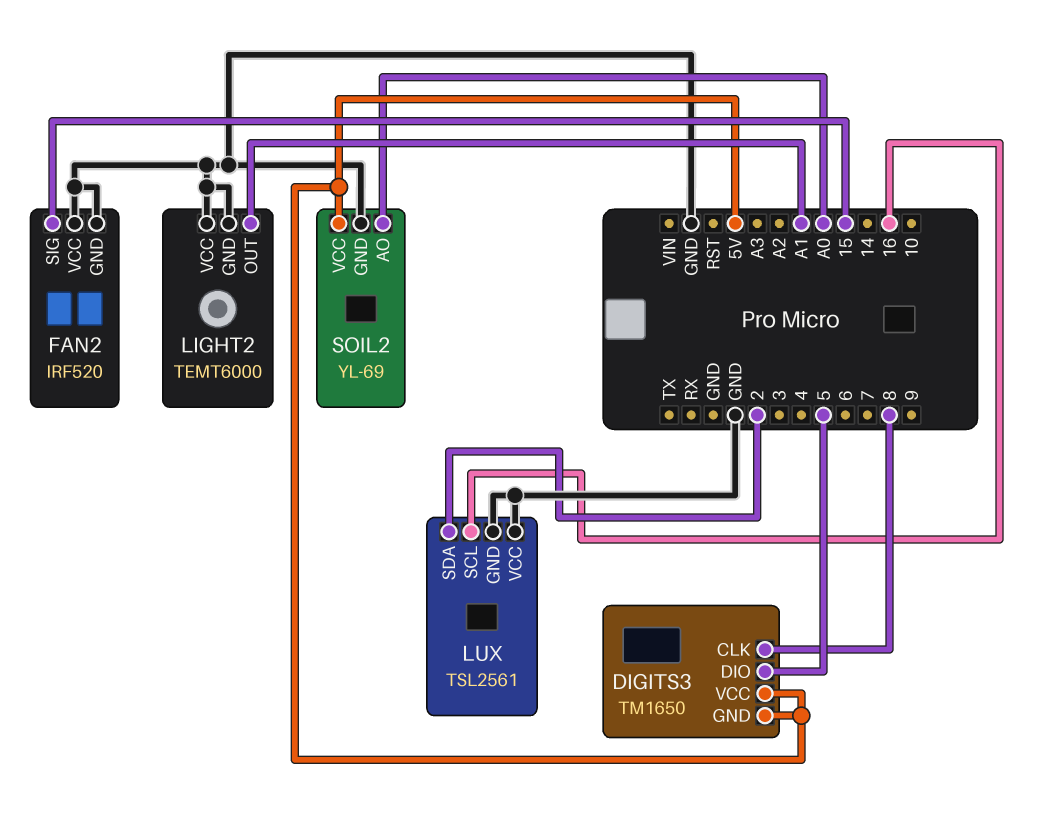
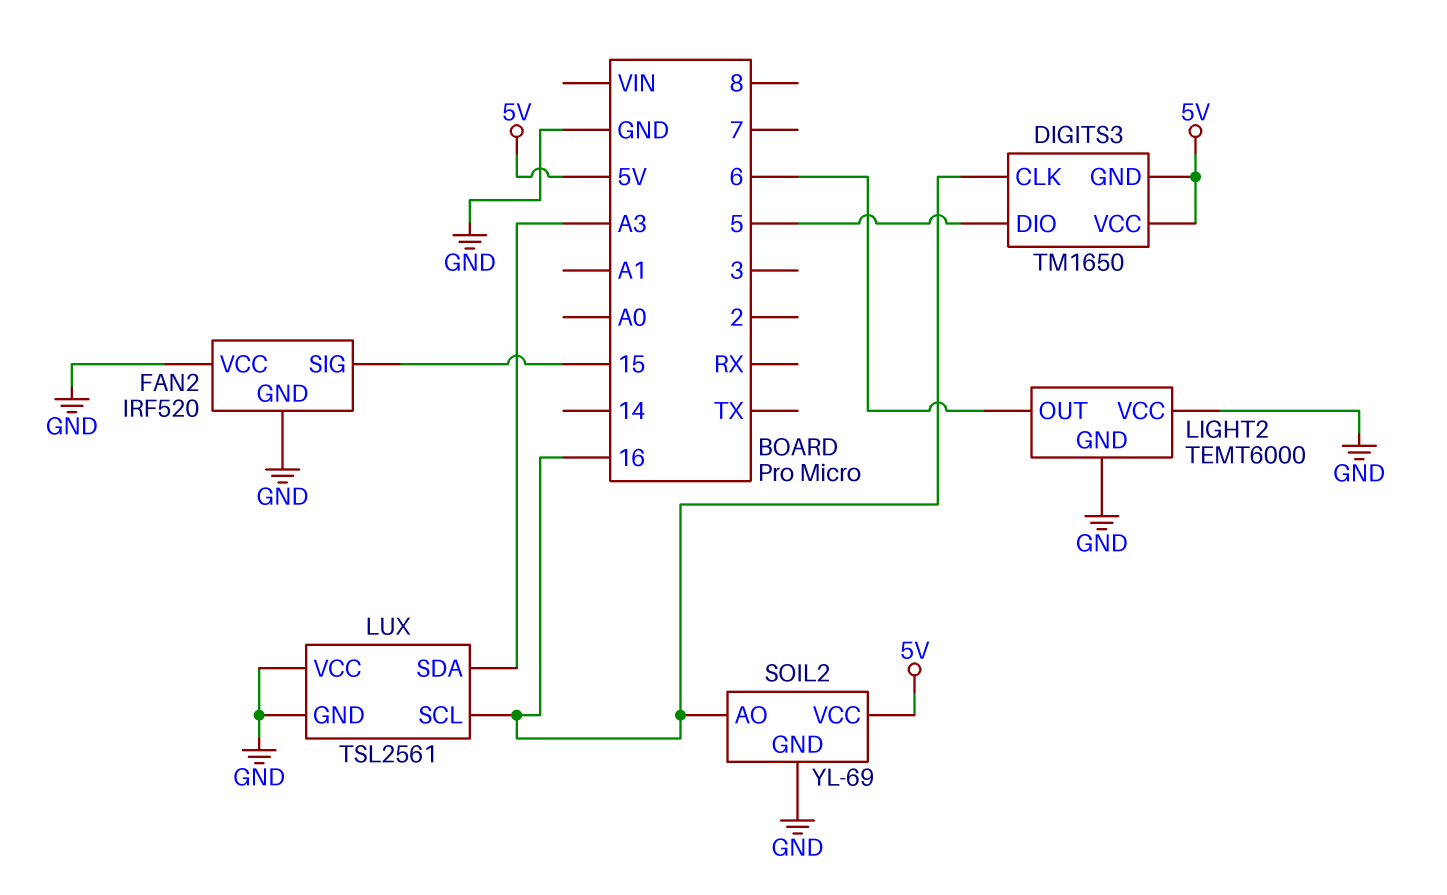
DIGITS3 pin CLK: 8 -> 16
LIGHT2 pin OUT: A1 -> 6
LUX pin SDA: 2 -> A3
SOIL2 pin AO: A0 -> 16

